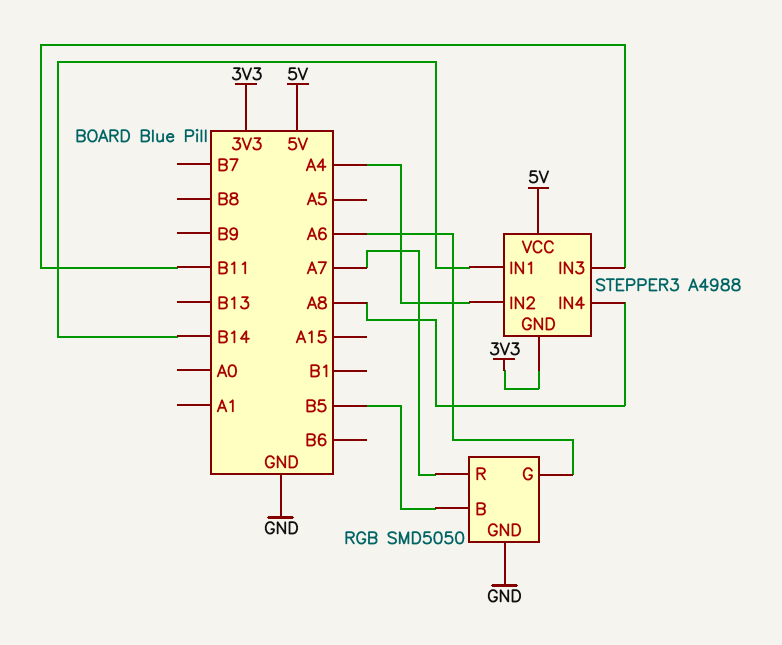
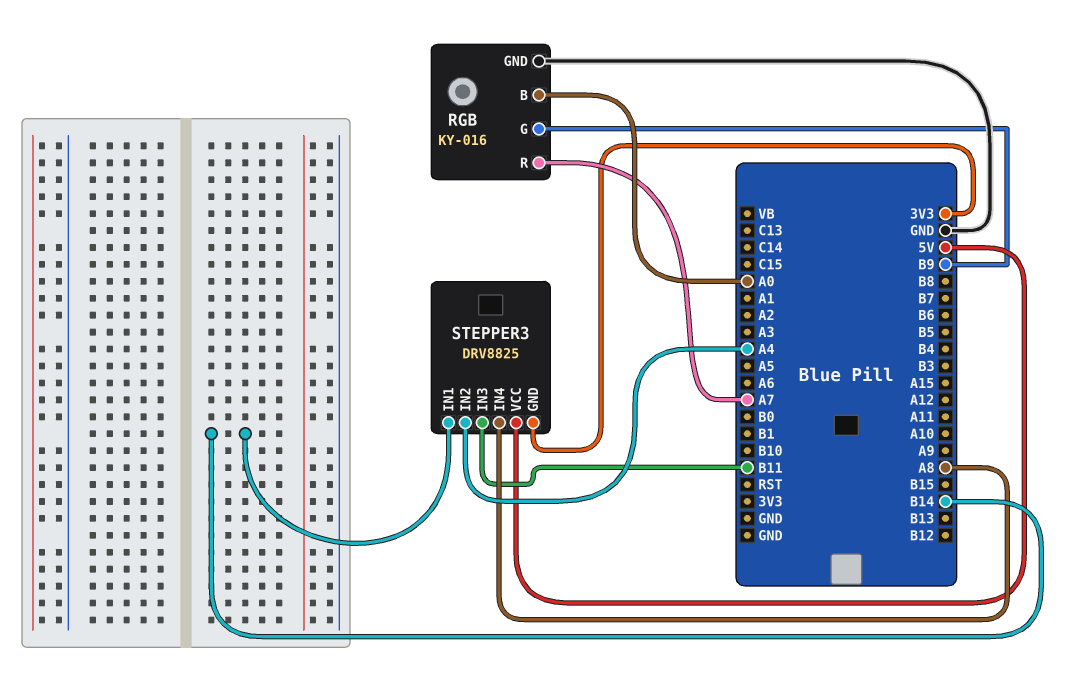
RGB: SMD5050 -> KY-016
RGB pin B: B5 -> A0
RGB pin G: A6 -> B9
STEPPER3: A4988 -> DRV8825

